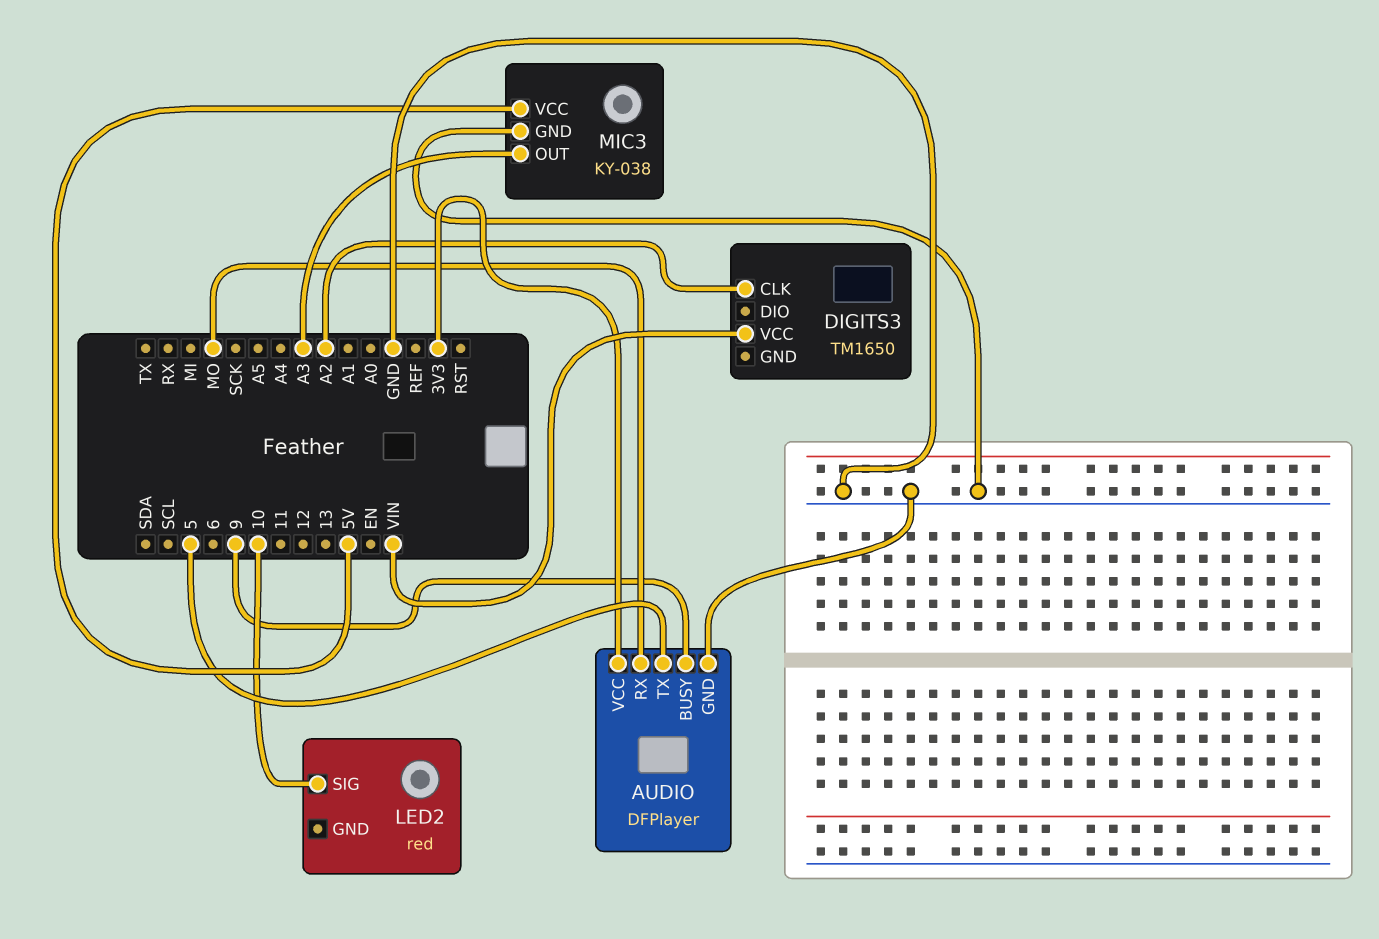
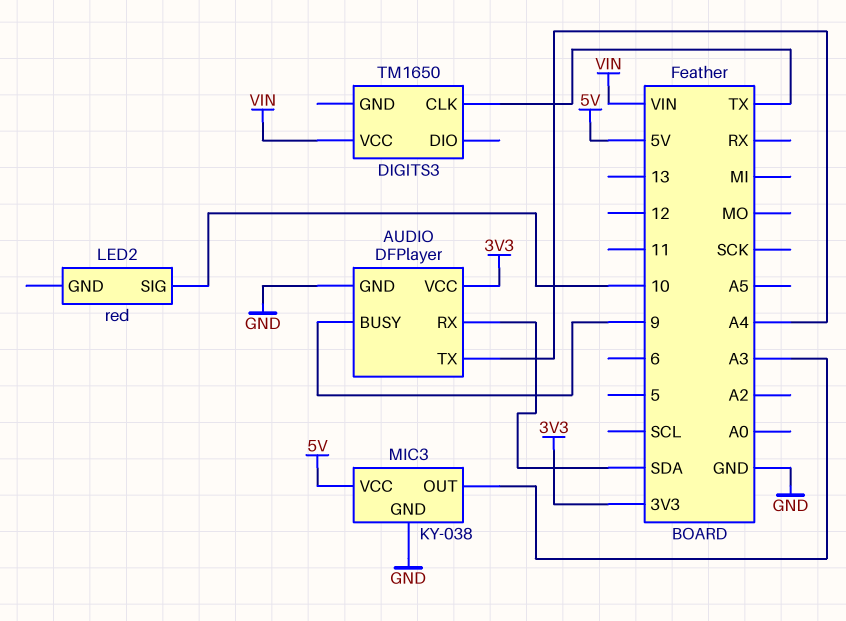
AUDIO pin RX: MO -> SDA
AUDIO pin TX: 5 -> A4
DIGITS3 pin CLK: A2 -> TX

